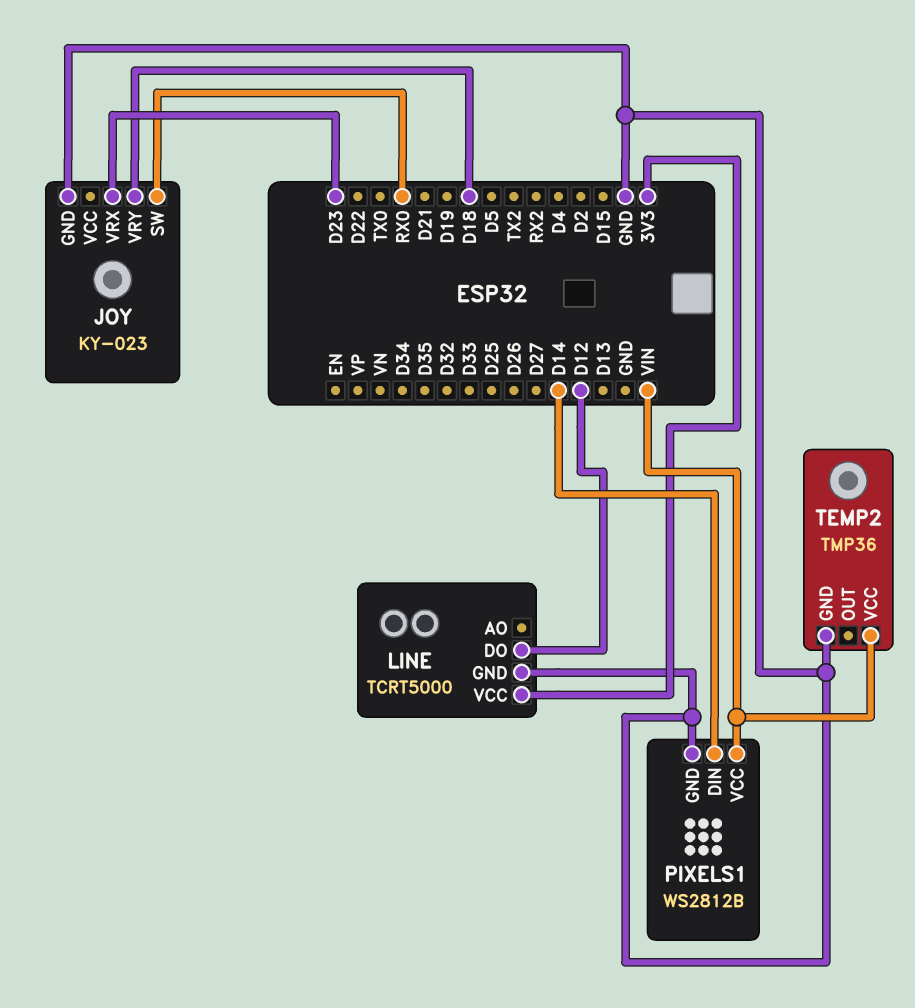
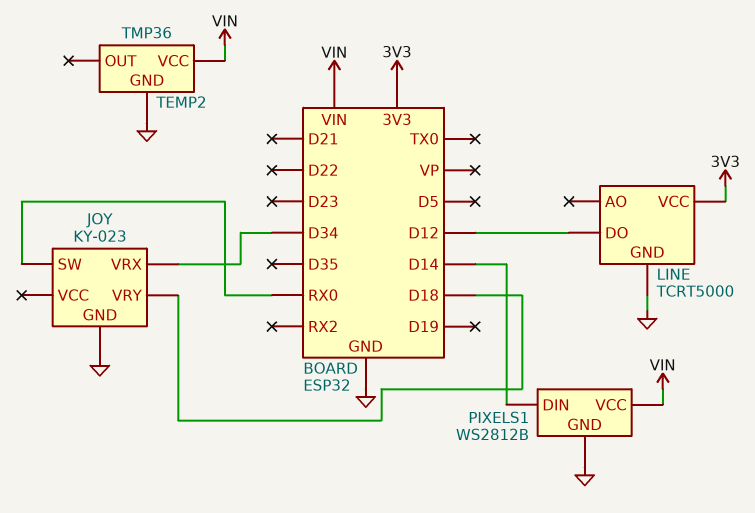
JOY pin VRX: D23 -> D34

